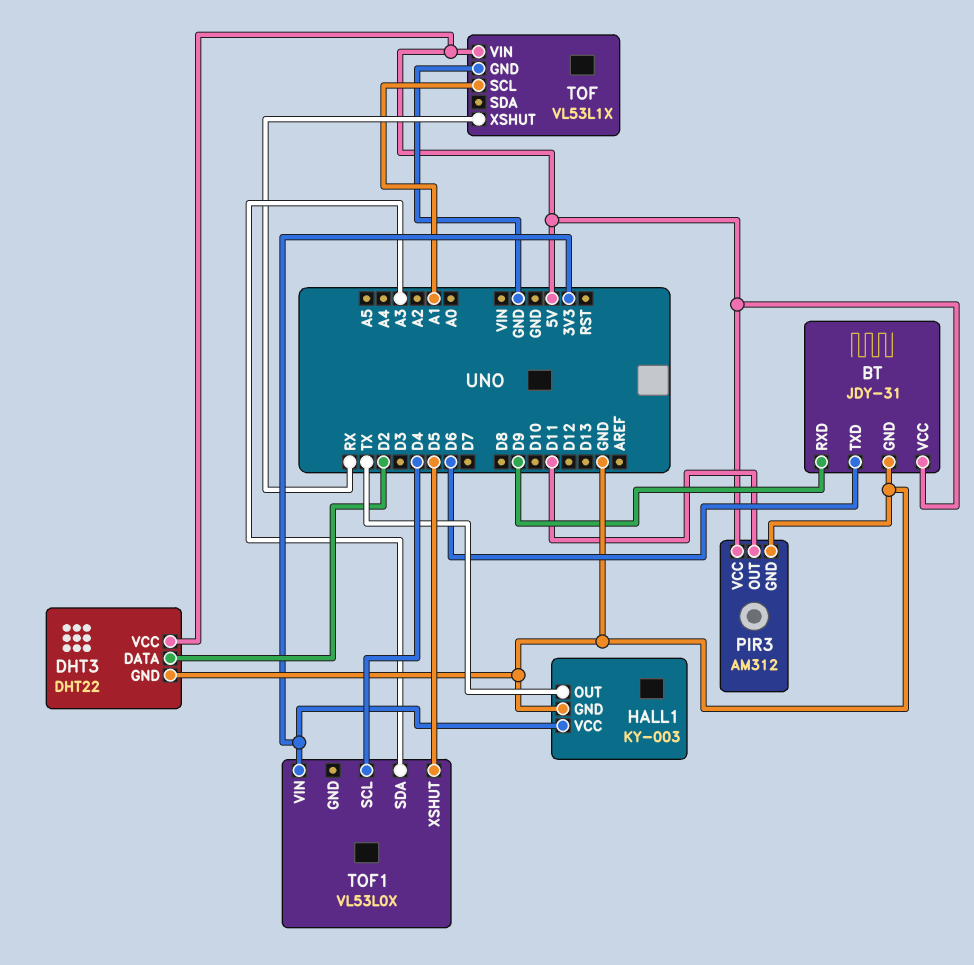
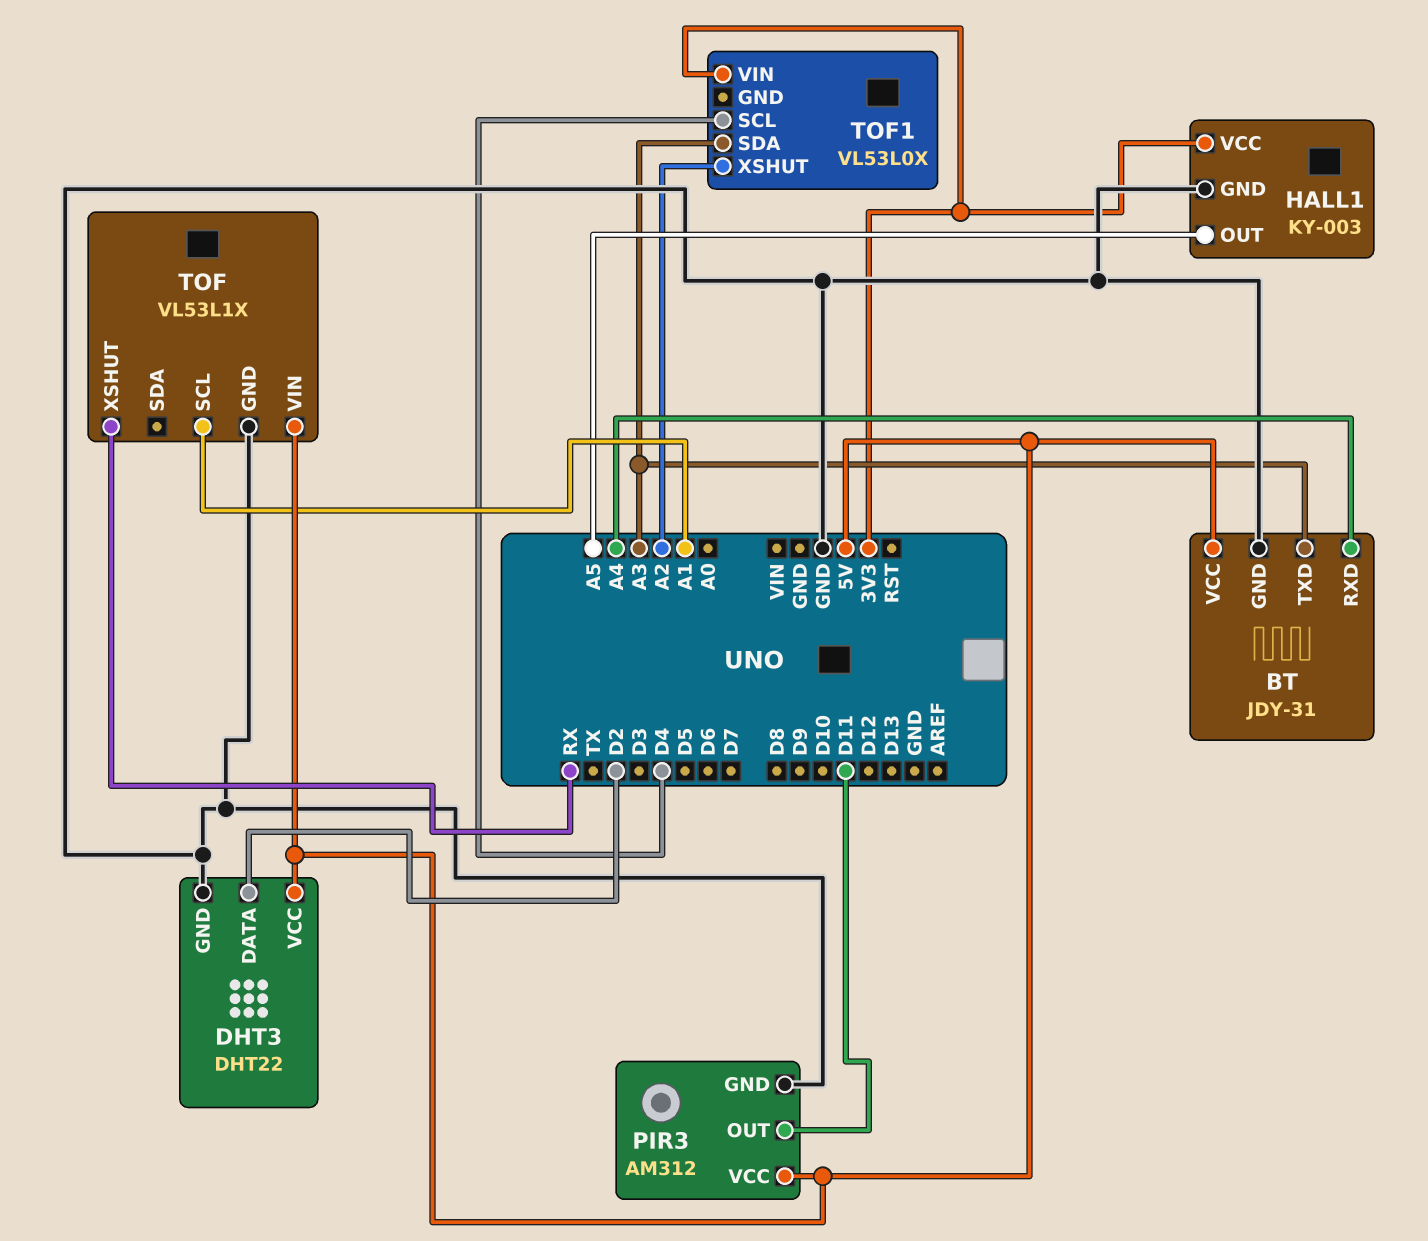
BT pin RXD: D9 -> A4
BT pin TXD: D6 -> A3
HALL1 pin OUT: TX -> A5
TOF1 pin XSHUT: D5 -> A2

